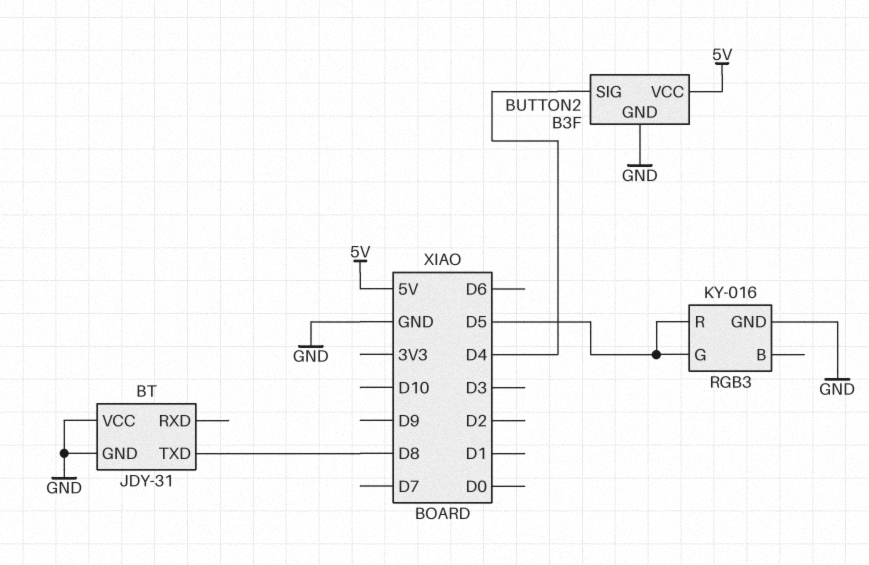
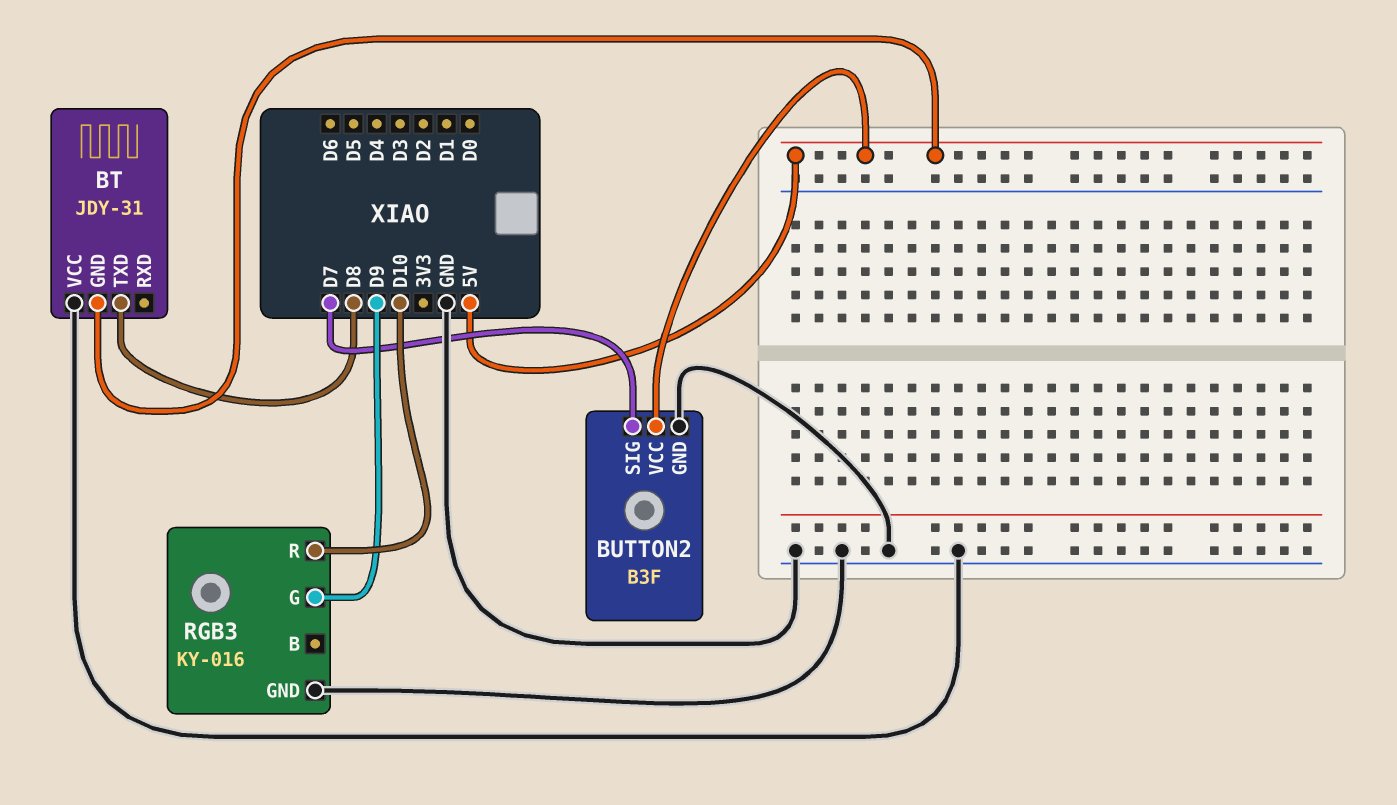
BT pin GND: GND -> 5V
BUTTON2 pin SIG: D4 -> D7
RGB3 pin G: D5 -> D9
RGB3 pin R: D5 -> D10

